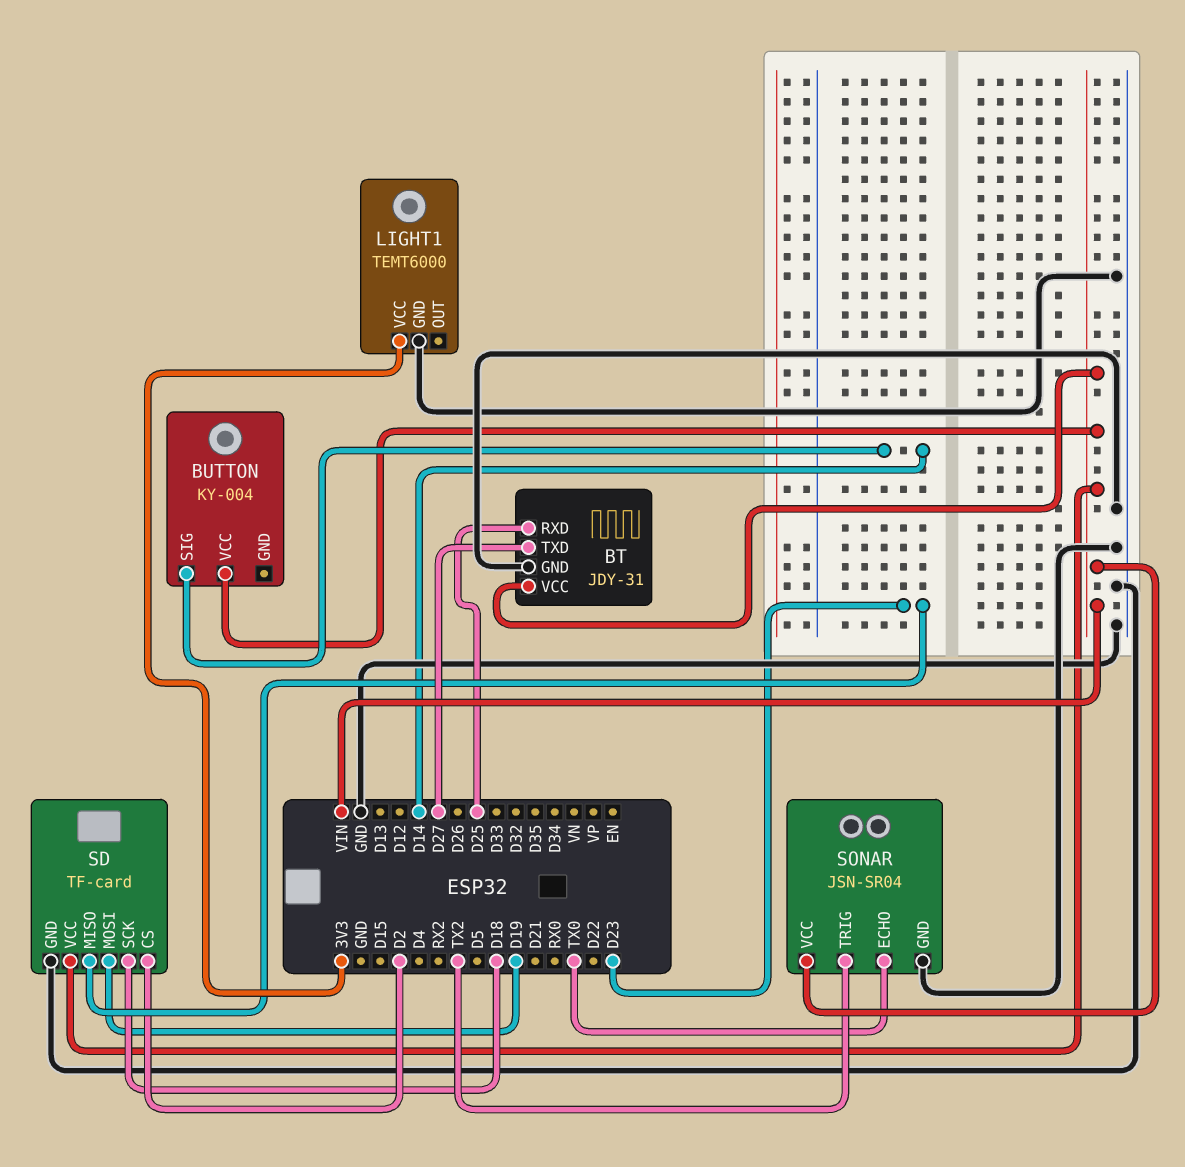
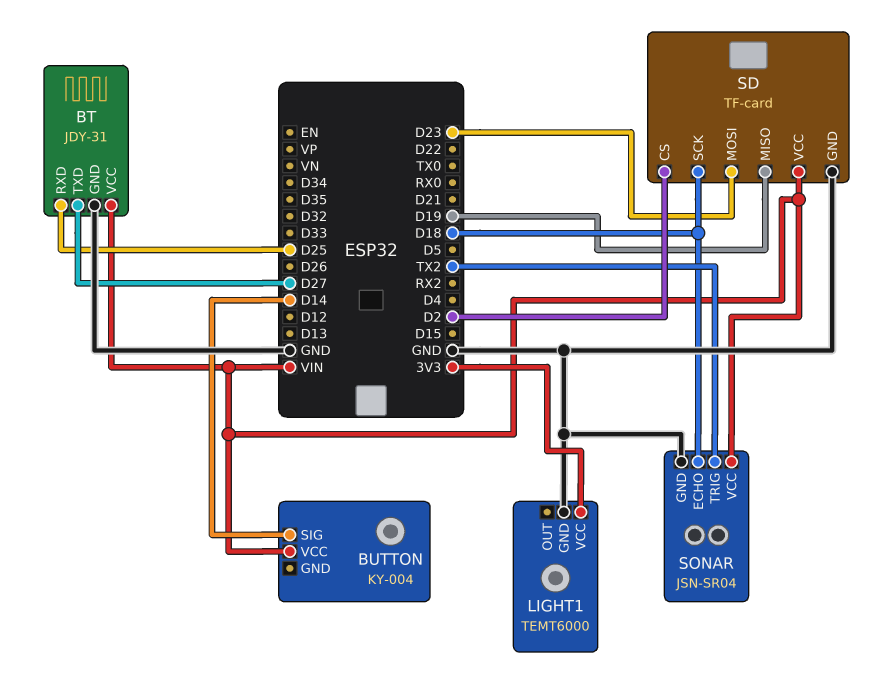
SD pin MISO: D23 -> D19
SD pin MOSI: D19 -> D23
SONAR pin ECHO: TX0 -> D18

